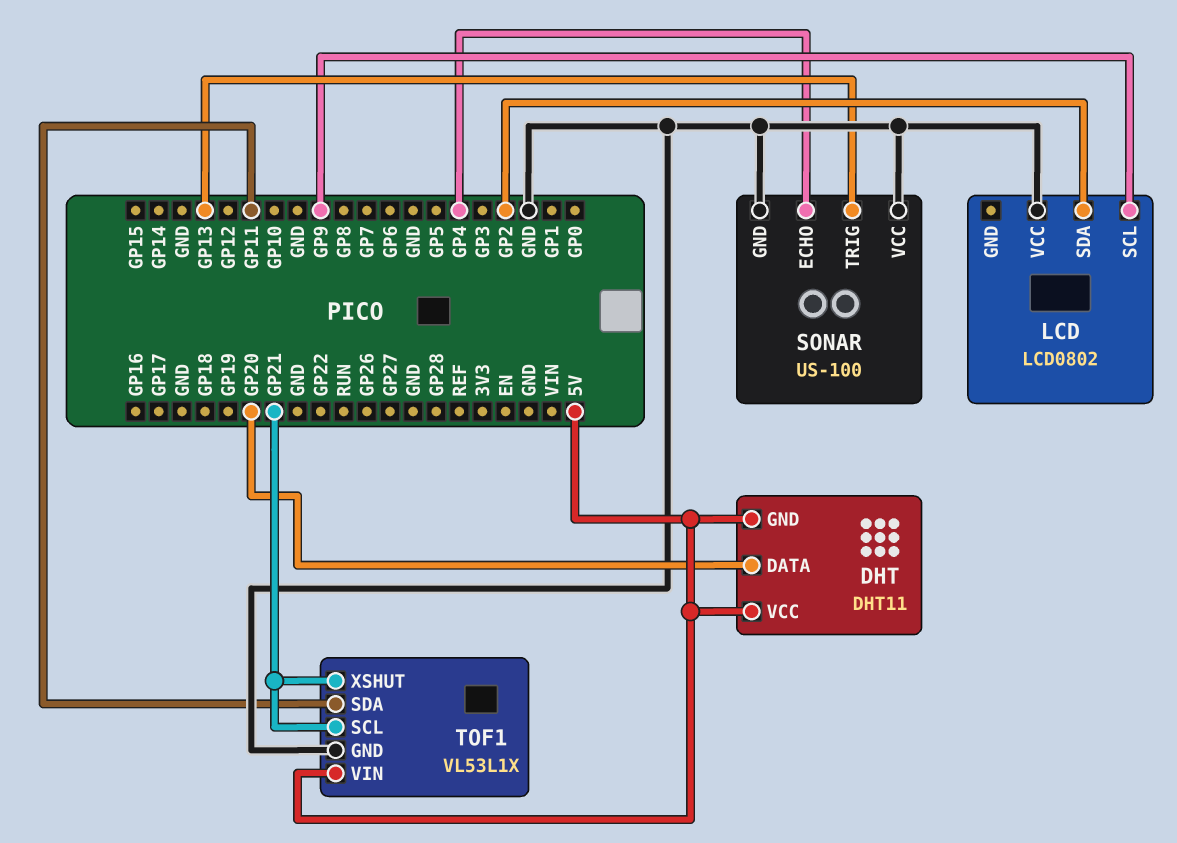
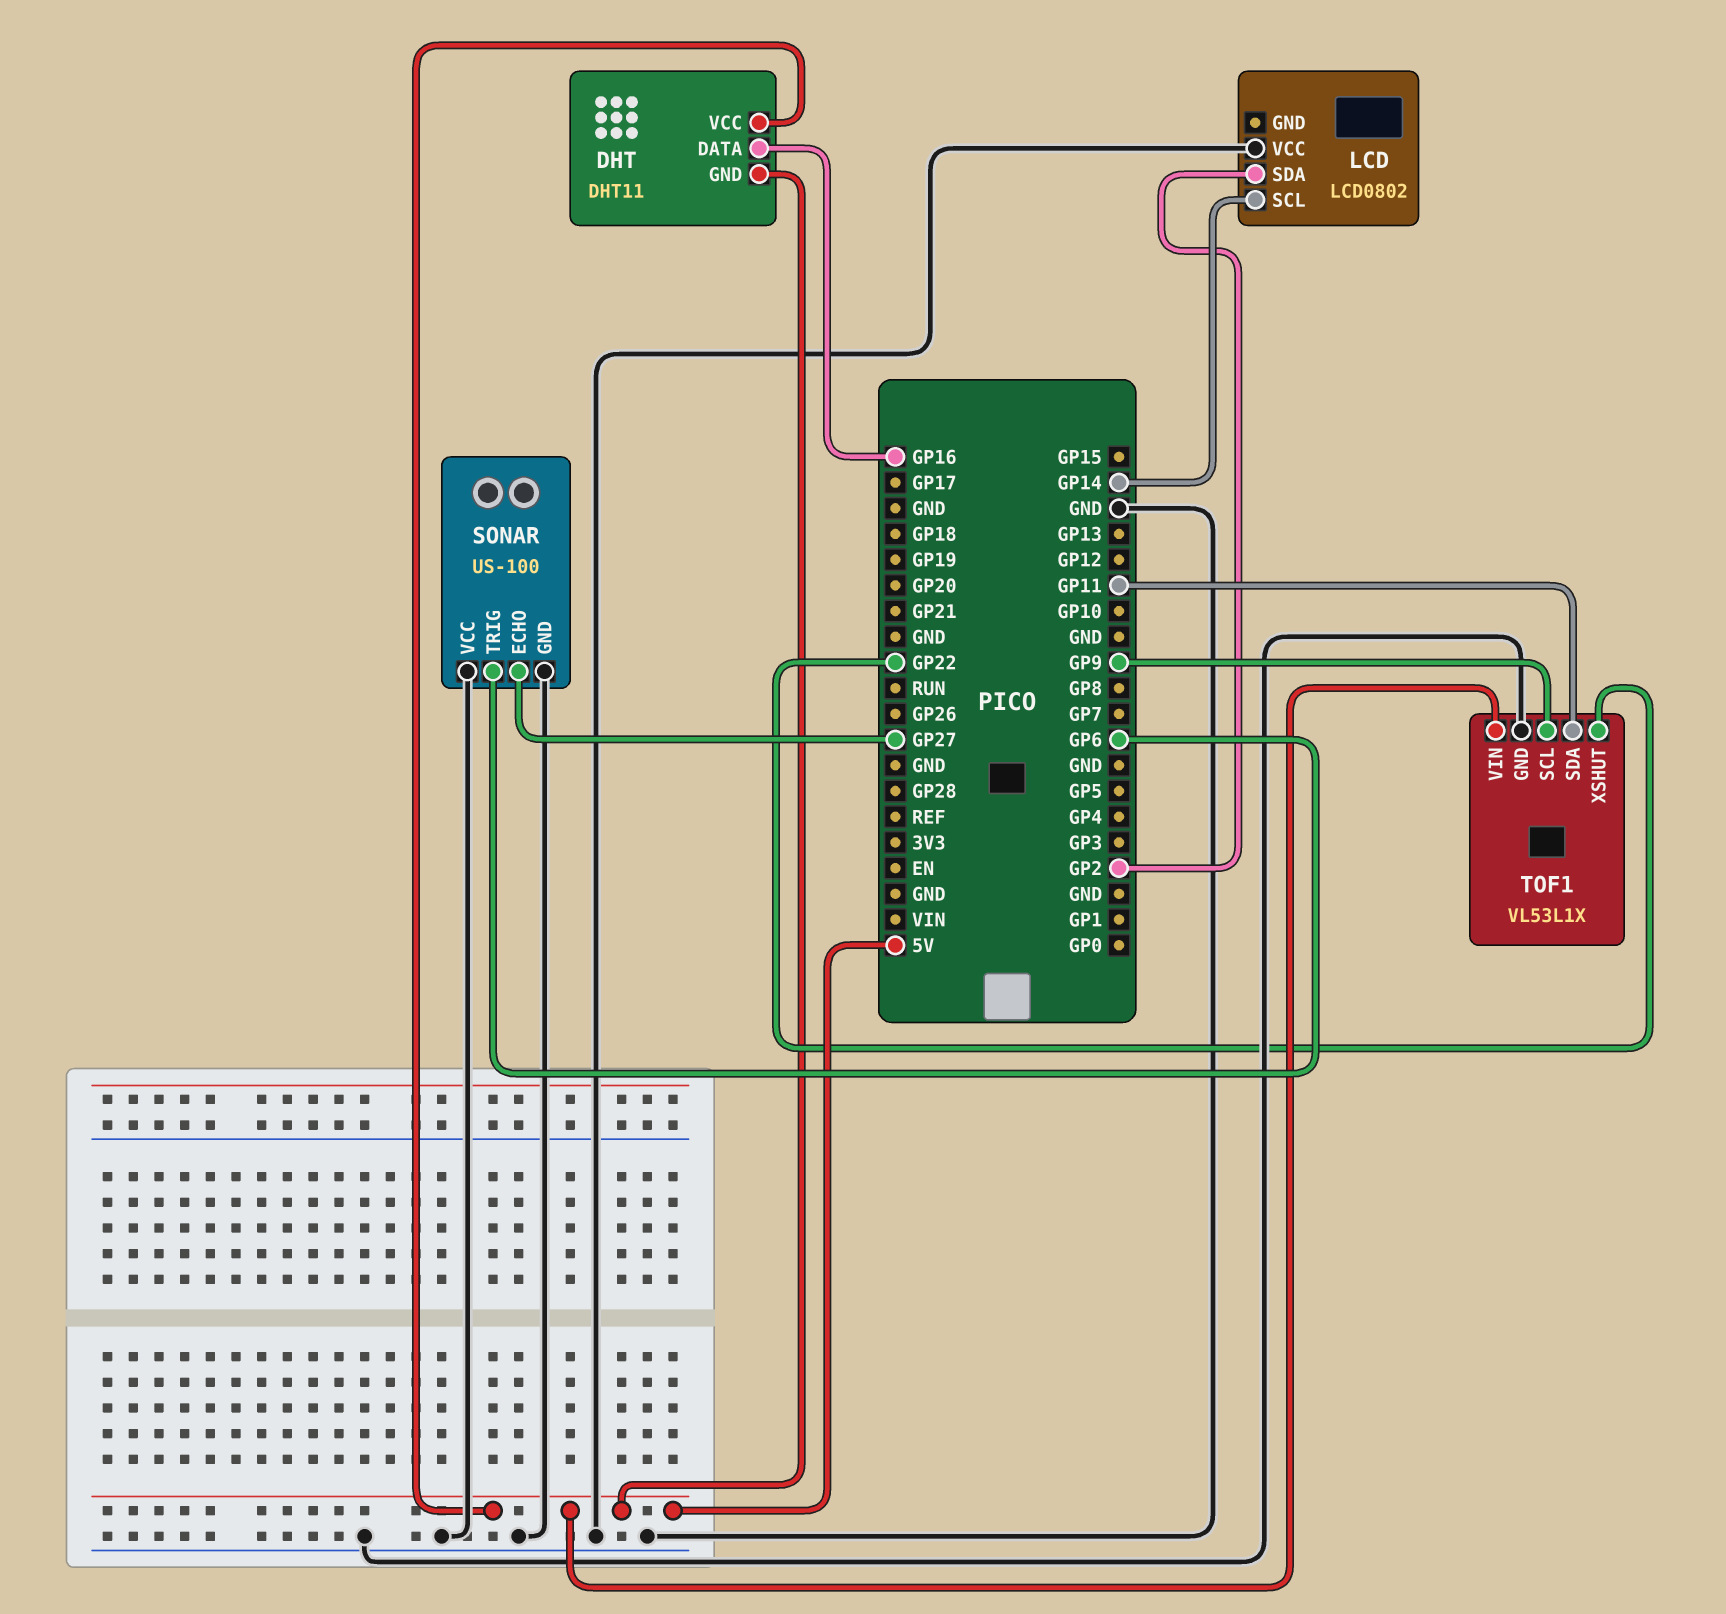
DHT pin DATA: GP20 -> GP16
LCD pin SCL: GP9 -> GP14
SONAR pin ECHO: GP4 -> GP27
SONAR pin TRIG: GP13 -> GP6
TOF1 pin SCL: GP21 -> GP9
TOF1 pin XSHUT: GP21 -> GP22

